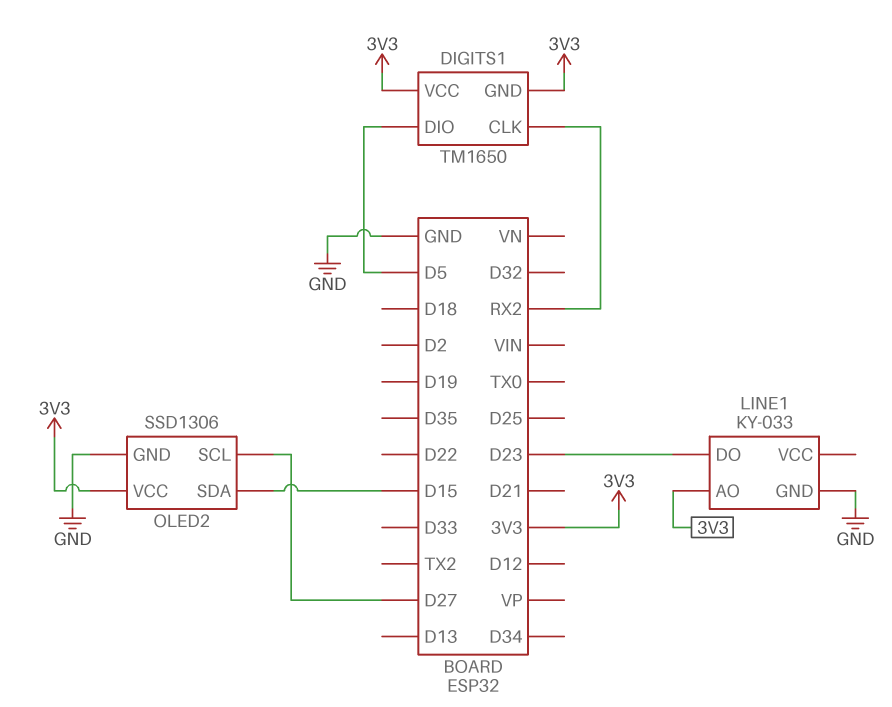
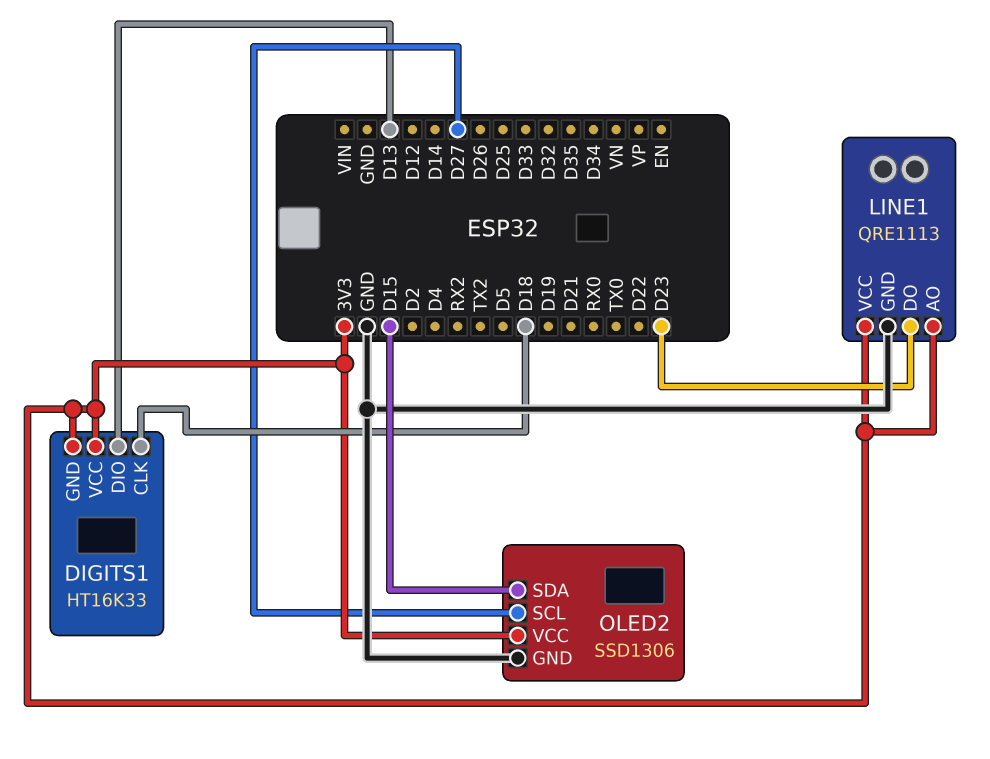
DIGITS1: TM1650 -> HT16K33
DIGITS1 pin CLK: RX2 -> D18
DIGITS1 pin DIO: D5 -> D13
LINE1: KY-033 -> QRE1113
LINE1 pin VCC: none -> 3V3

